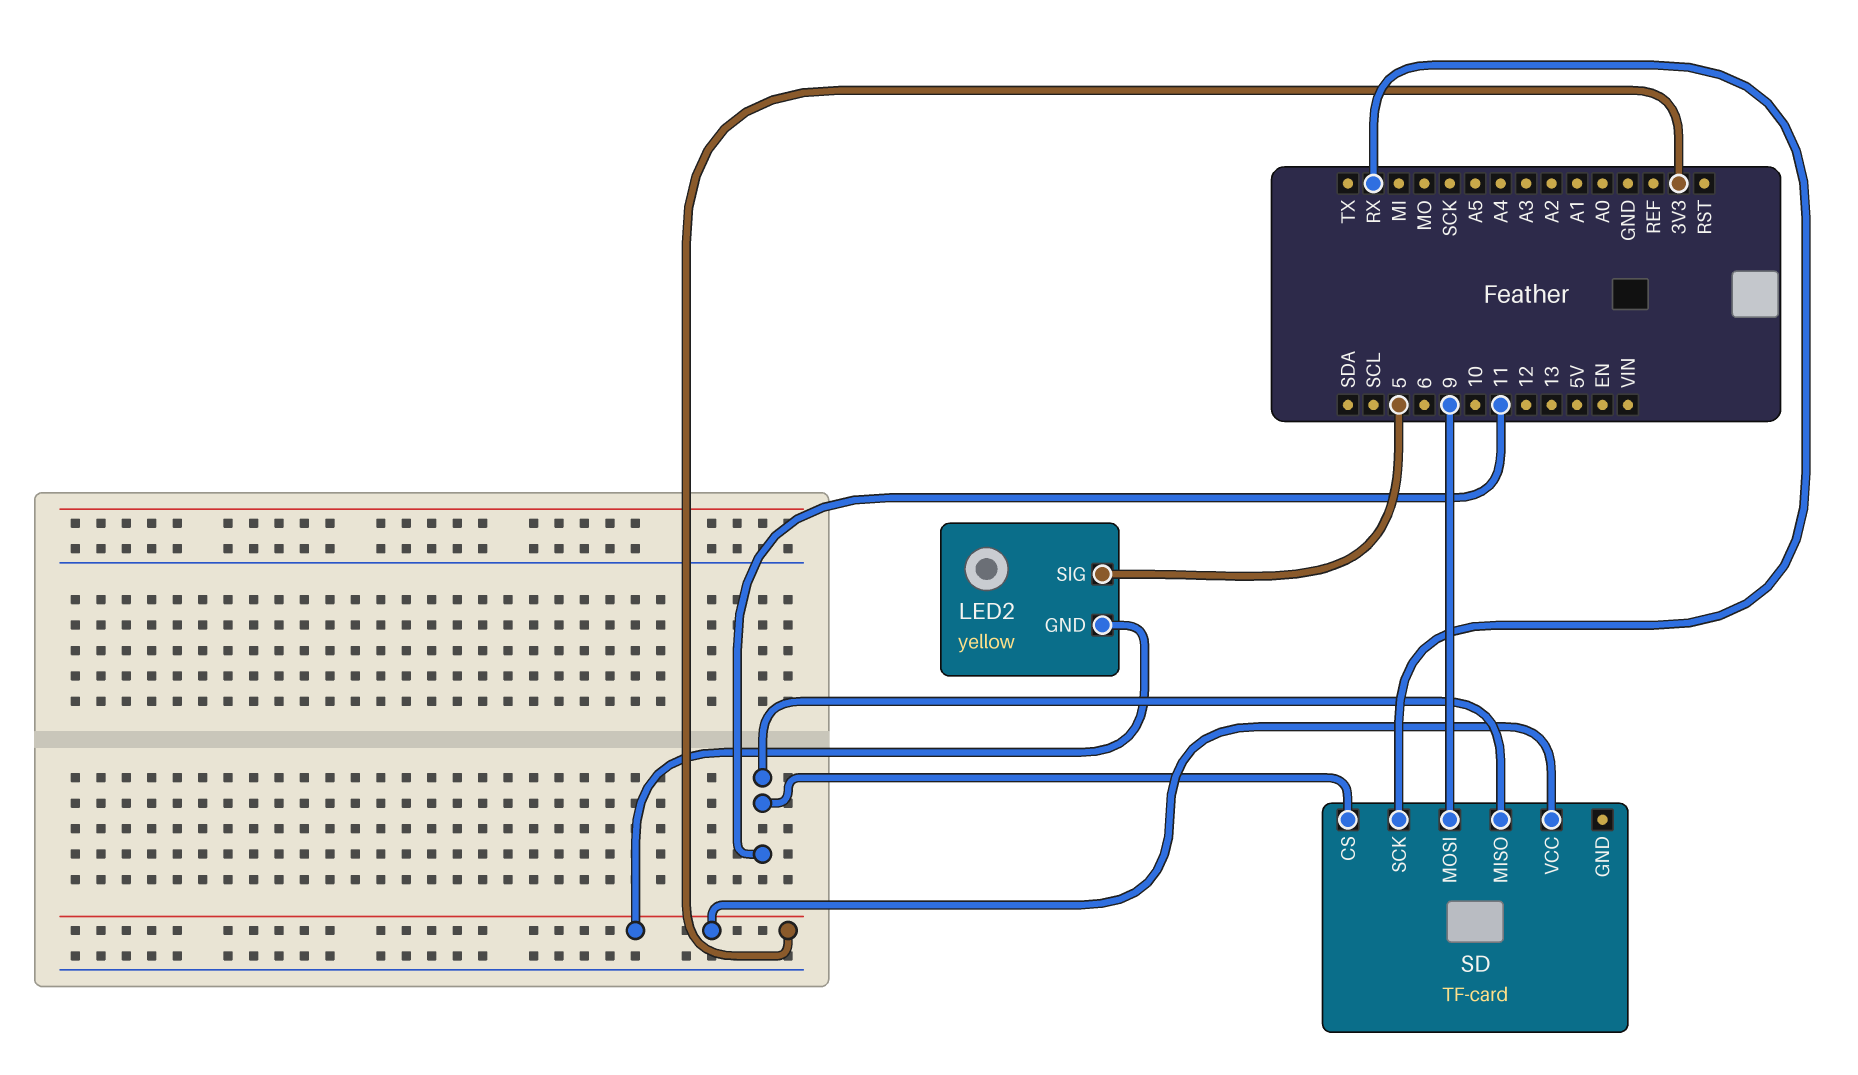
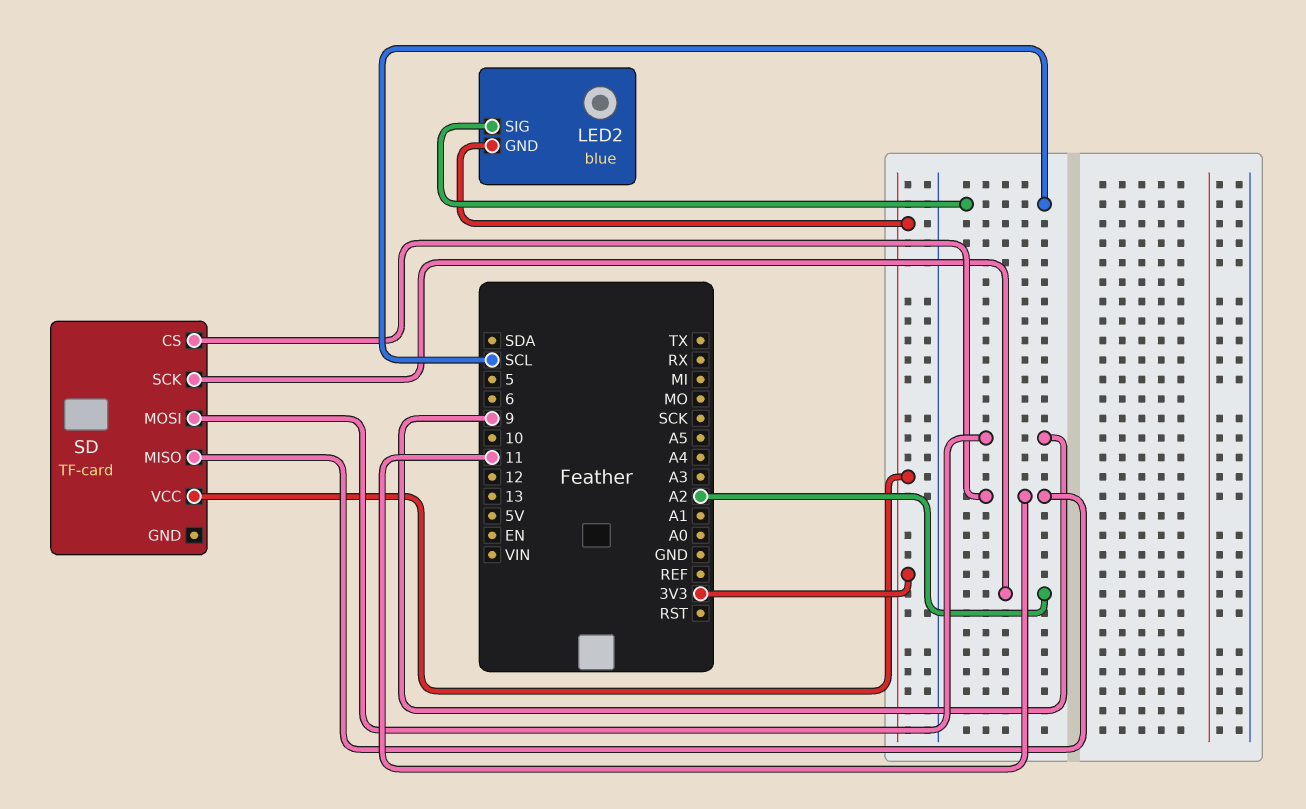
LED2: yellow -> blue
LED2 pin SIG: 5 -> SCL
SD pin SCK: RX -> A2

